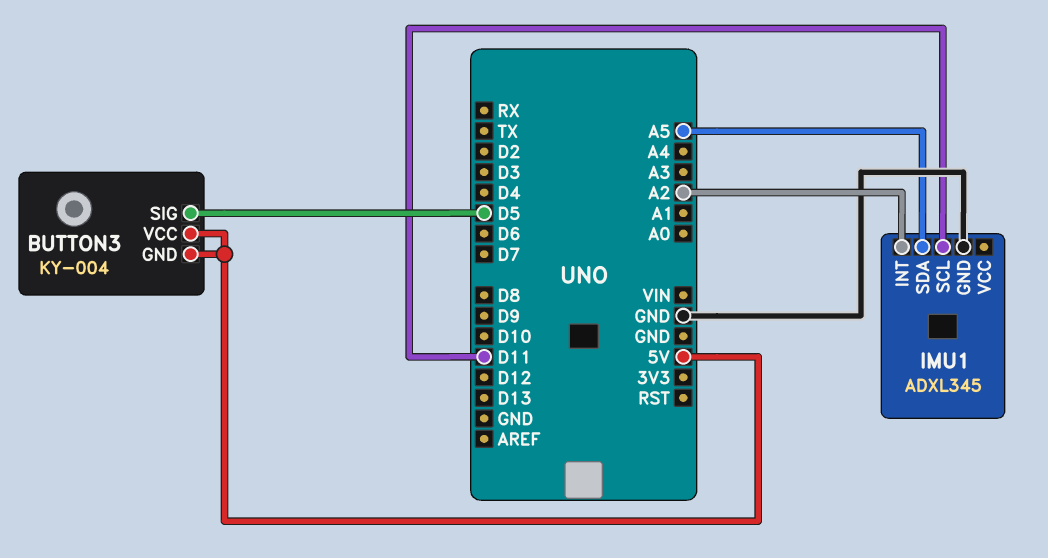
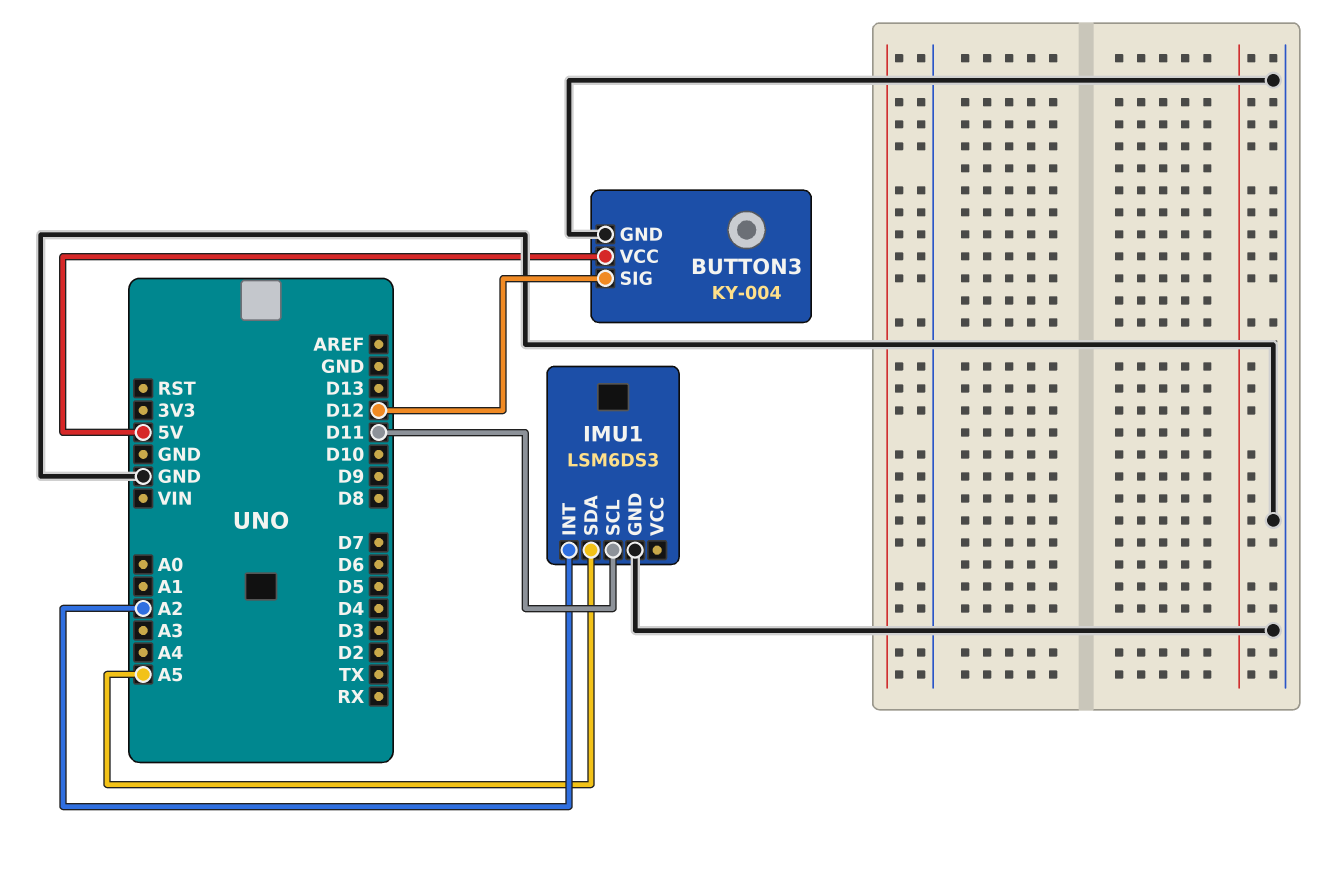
BUTTON3 pin GND: 5V -> GND
BUTTON3 pin SIG: D5 -> D12
IMU1: ADXL345 -> LSM6DS3

